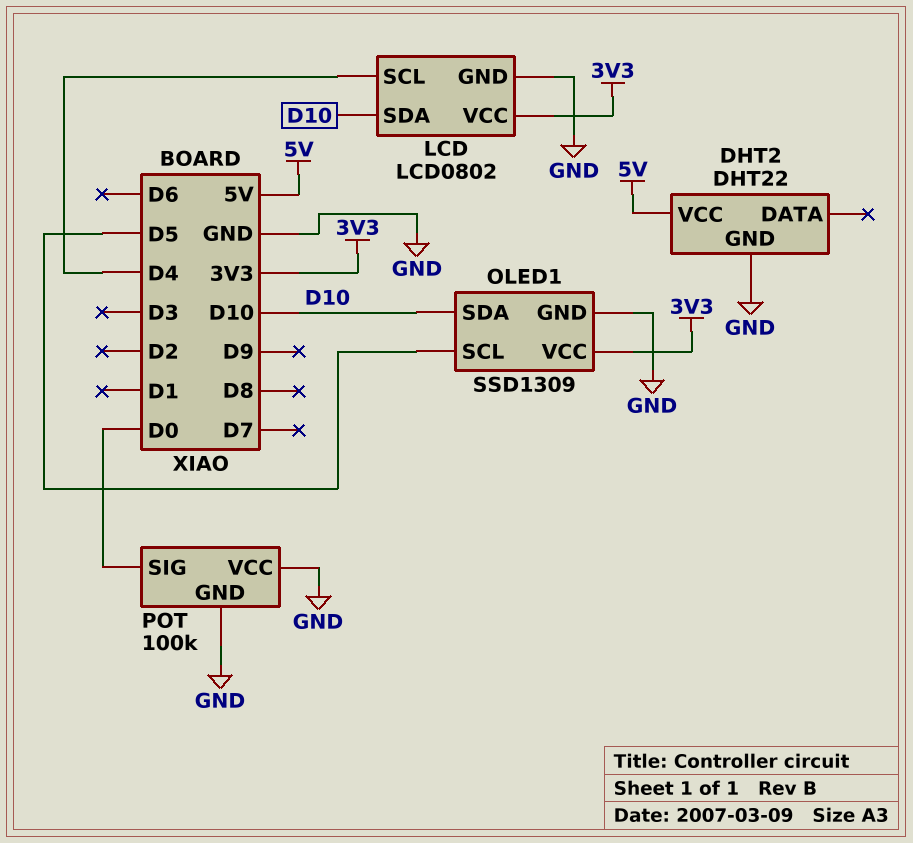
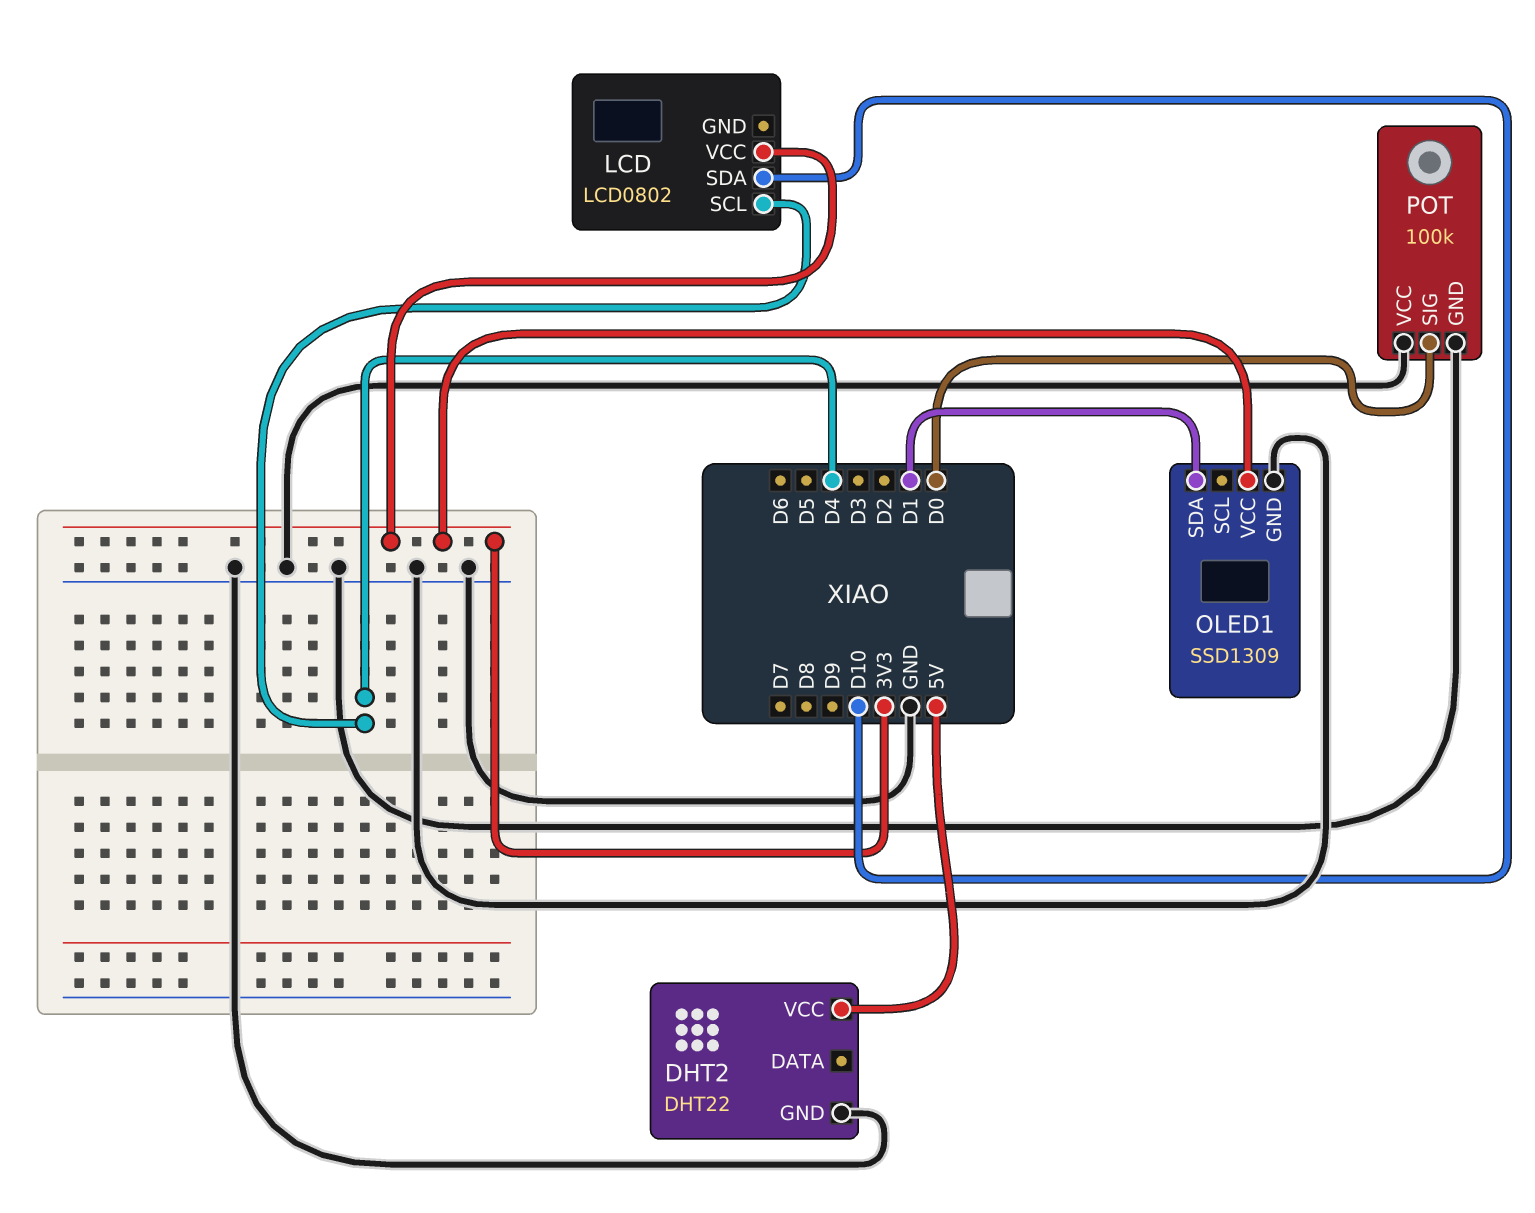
LCD pin GND: GND -> none
OLED1 pin SCL: D5 -> none
OLED1 pin SDA: D10 -> D1

